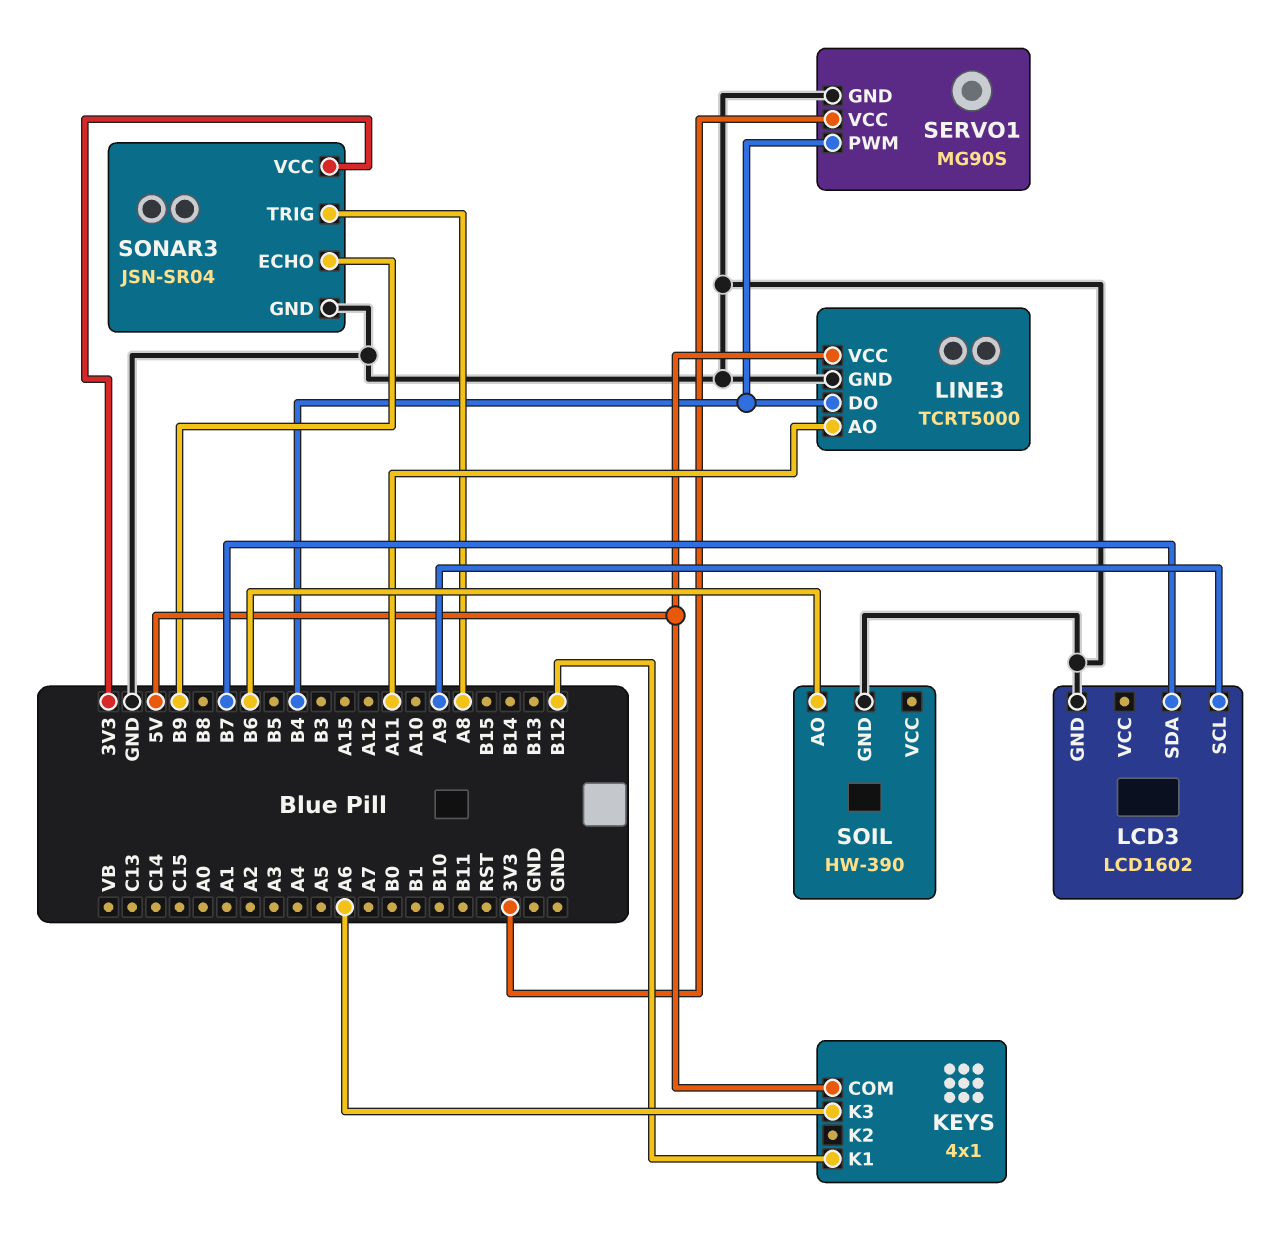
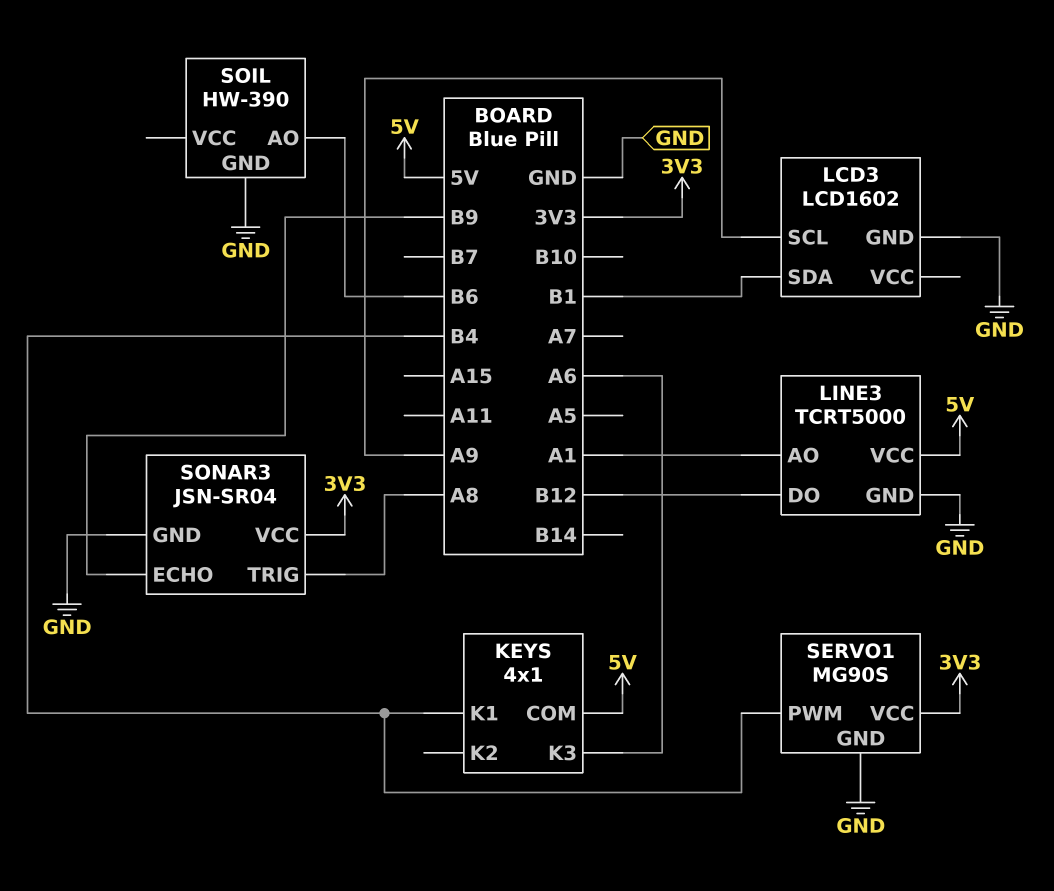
KEYS pin K1: B12 -> B4
LCD3 pin SDA: B7 -> B1
LINE3 pin AO: A11 -> A1
LINE3 pin DO: B4 -> B12

